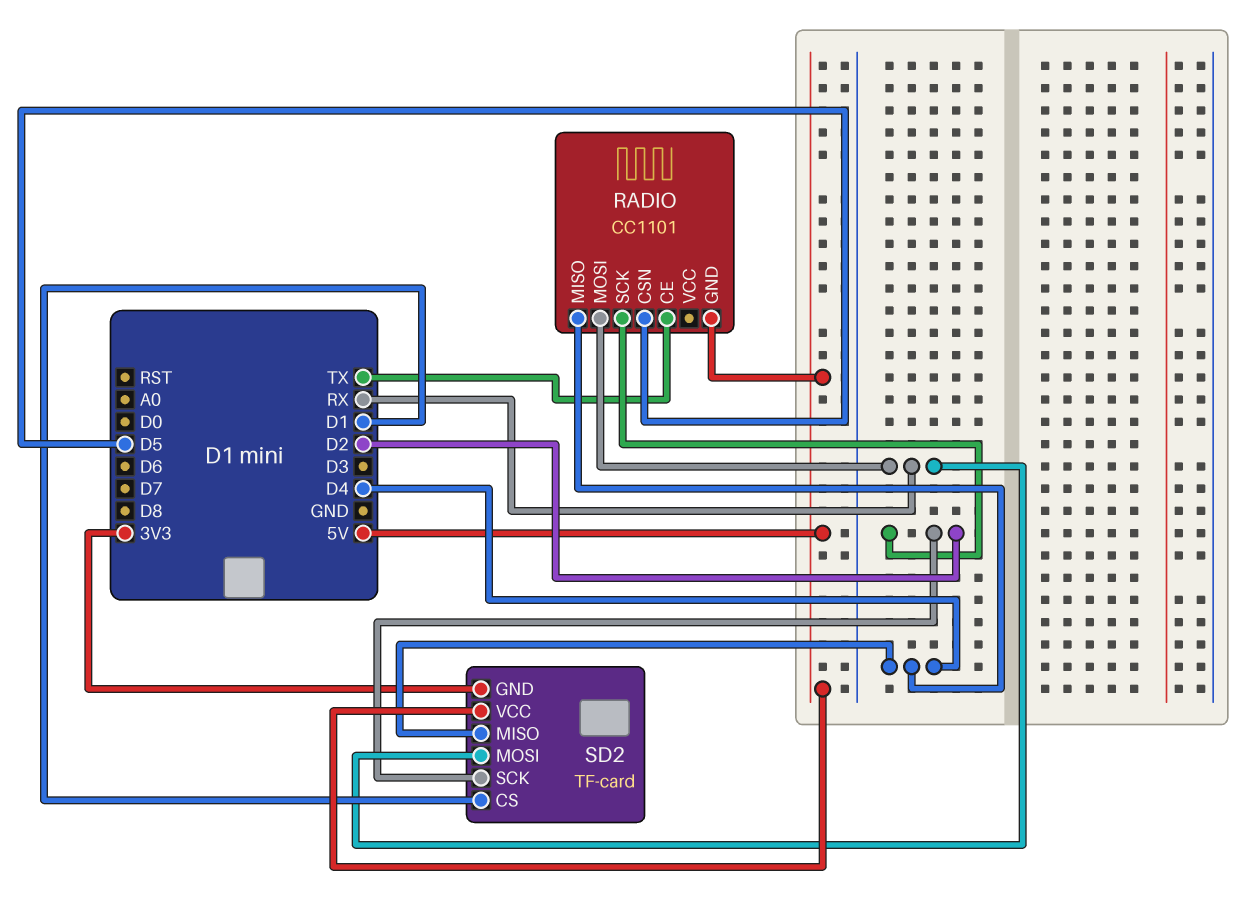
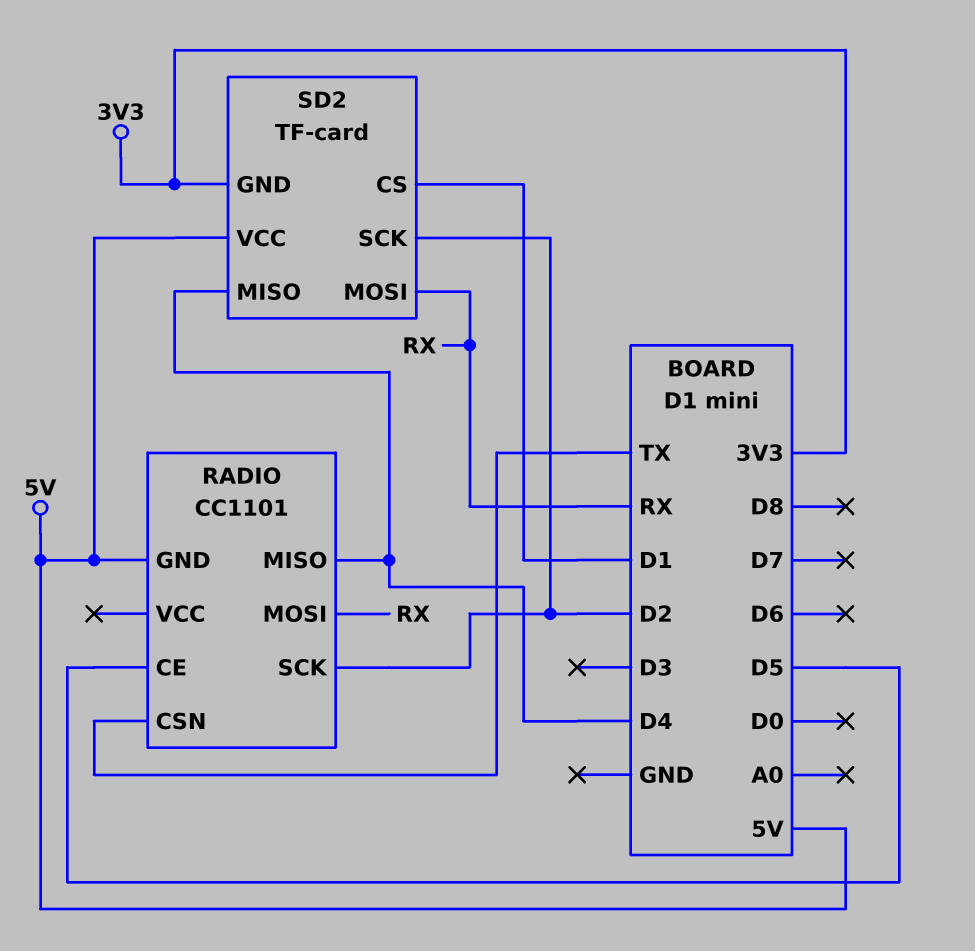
RADIO pin CE: TX -> D5
RADIO pin CSN: D5 -> TX

